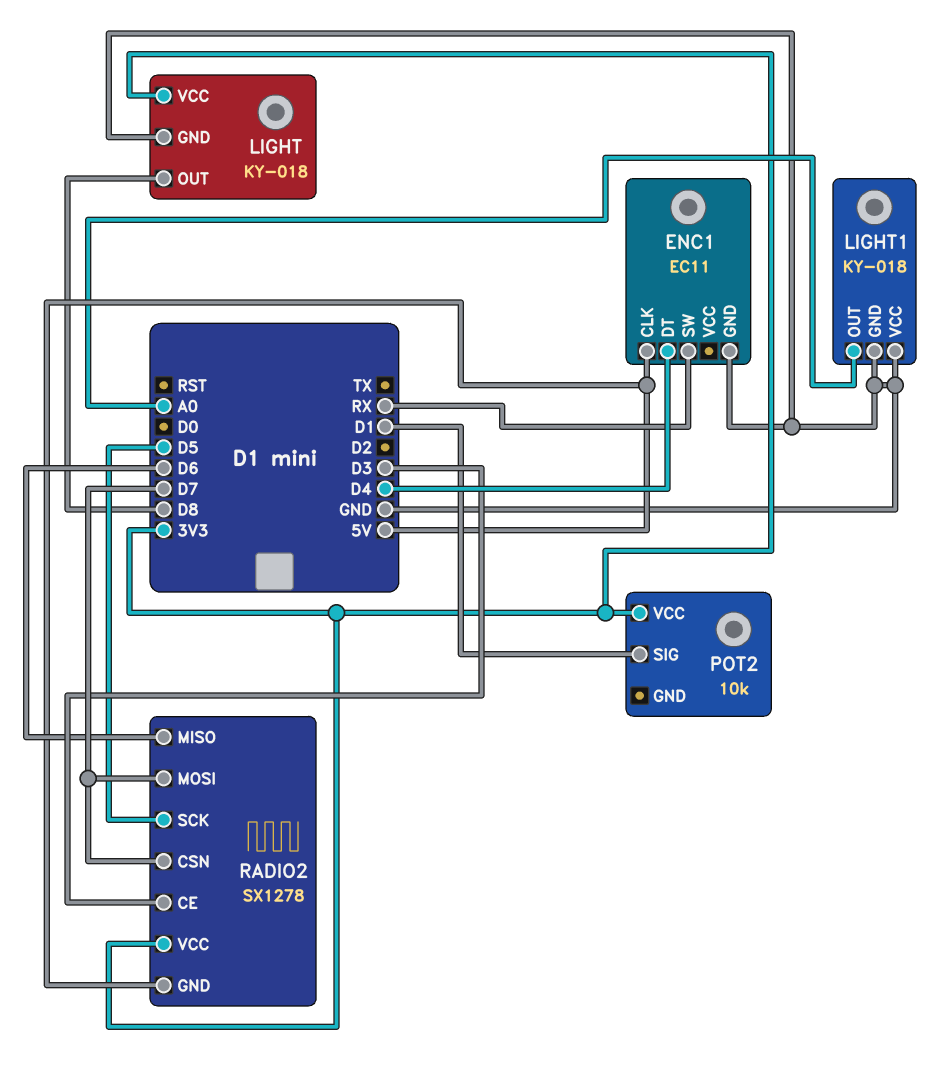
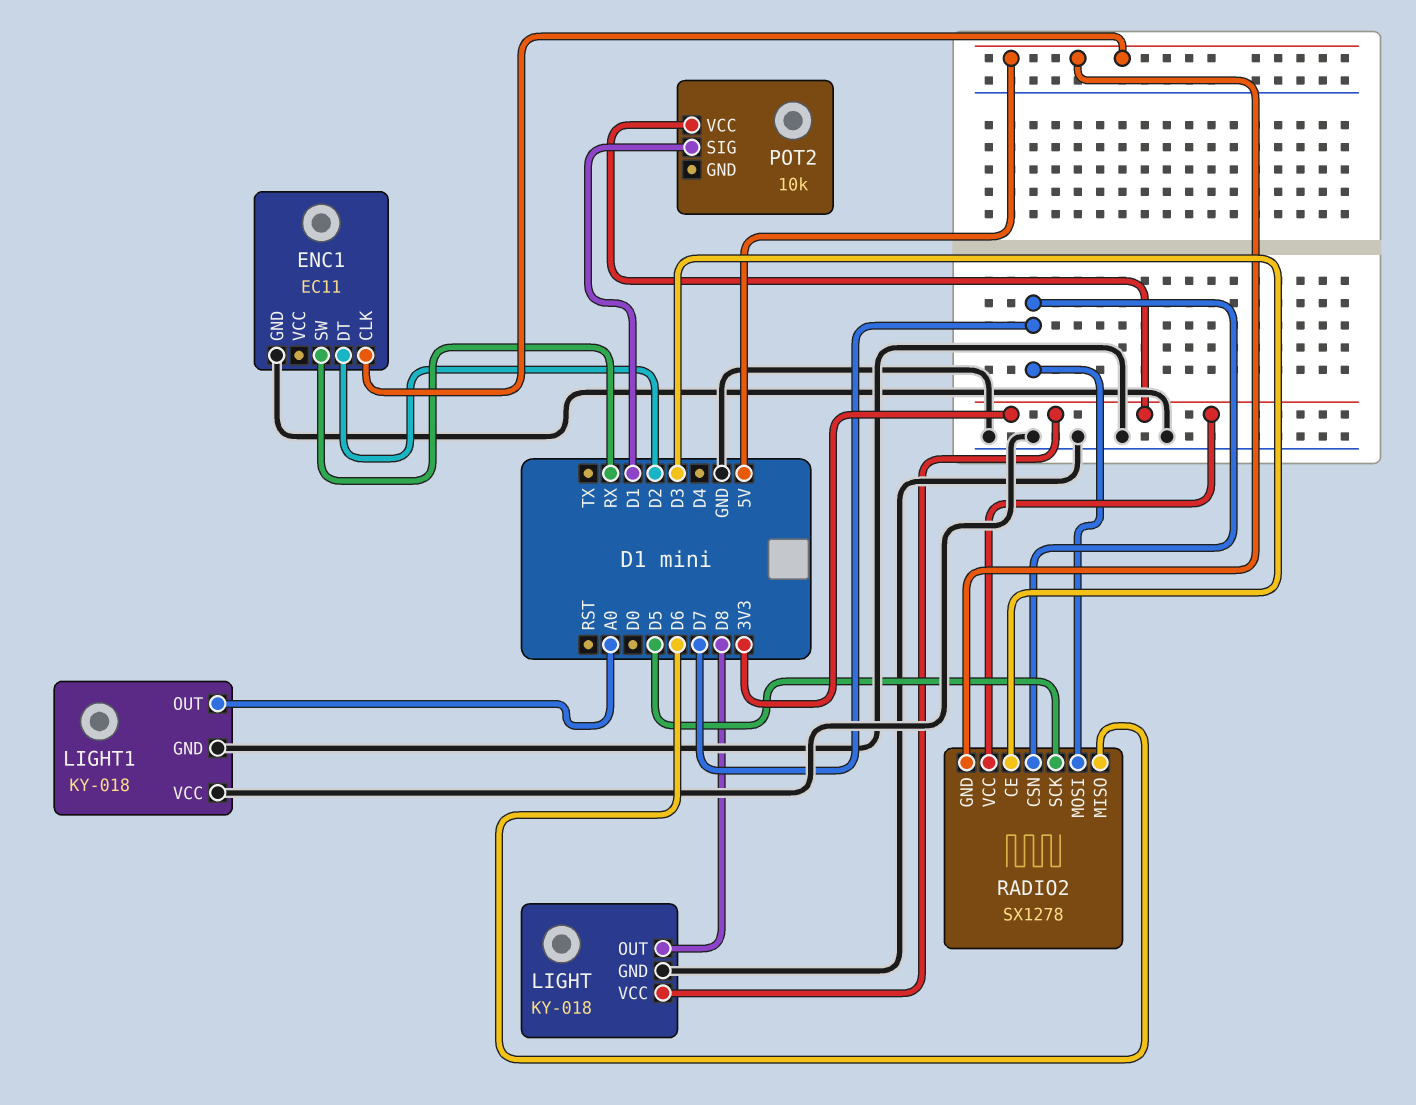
ENC1 pin DT: D4 -> D2

